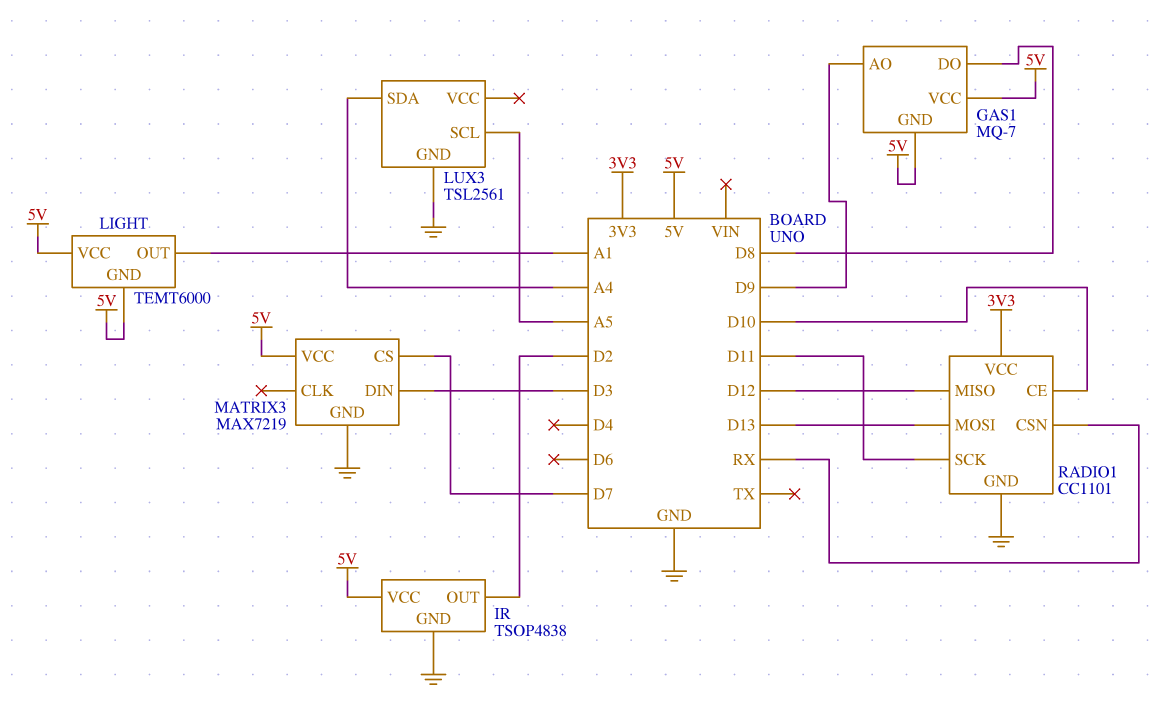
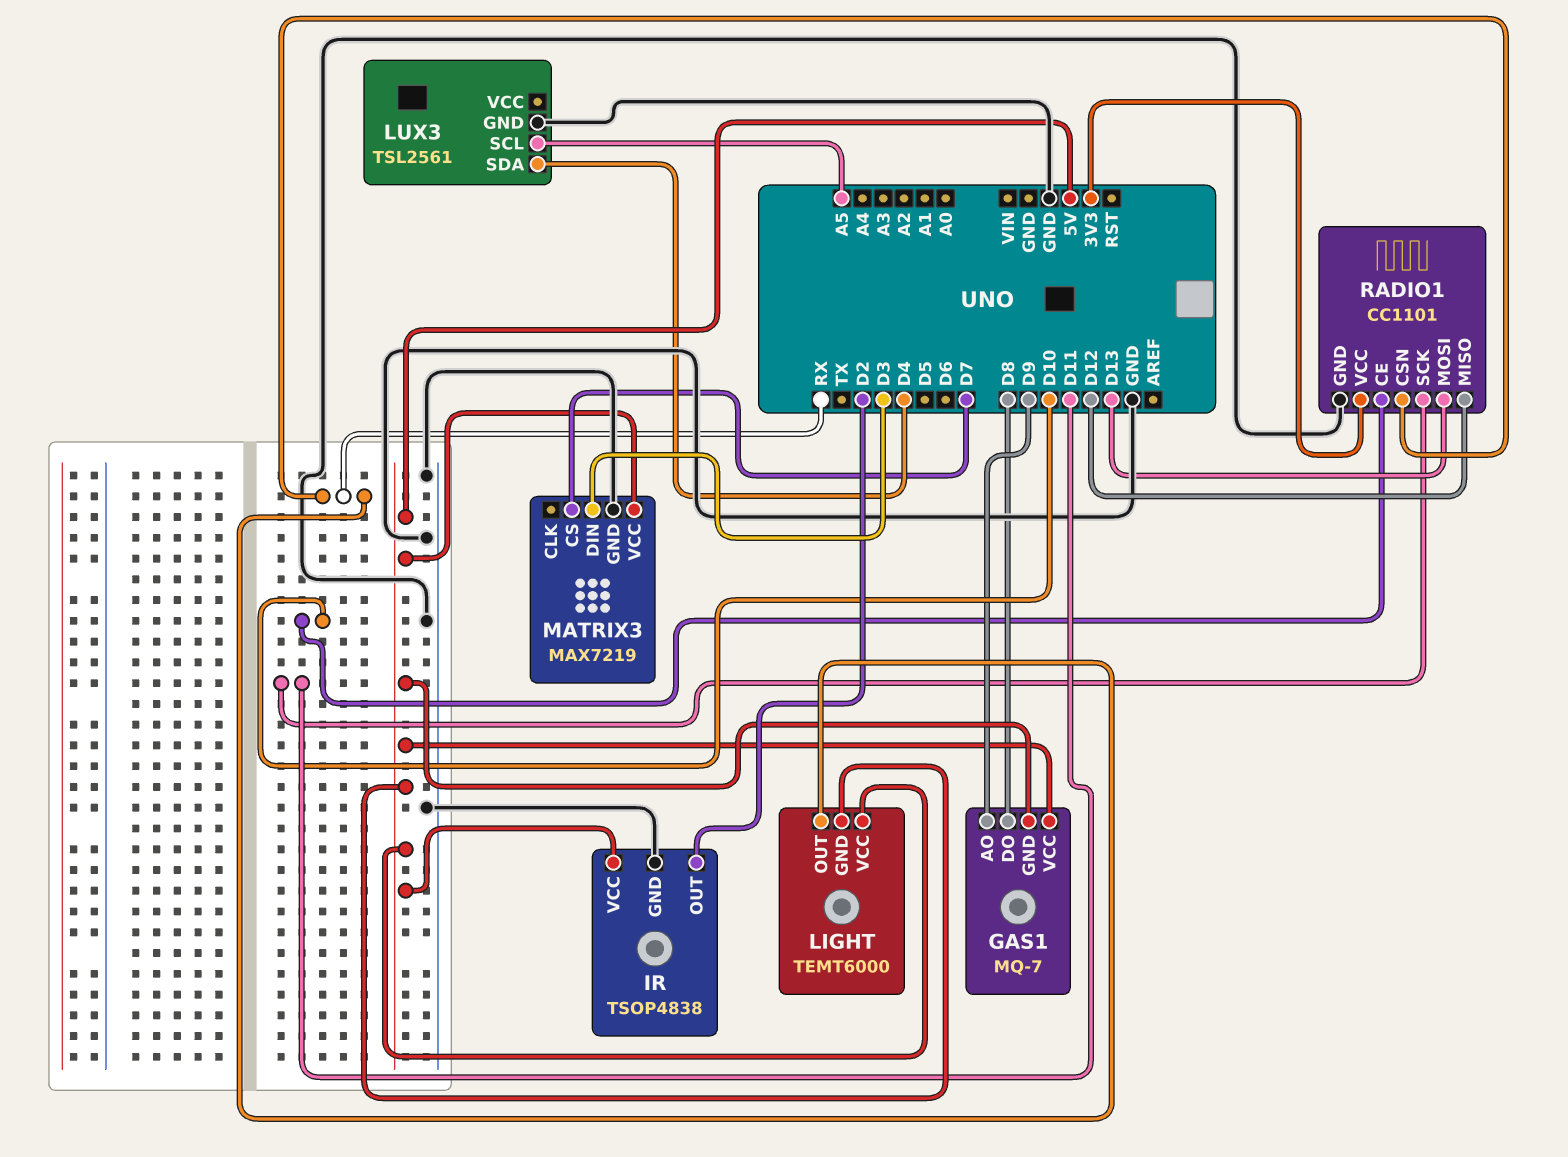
LIGHT pin OUT: A1 -> RX
LUX3 pin SDA: A4 -> D4

